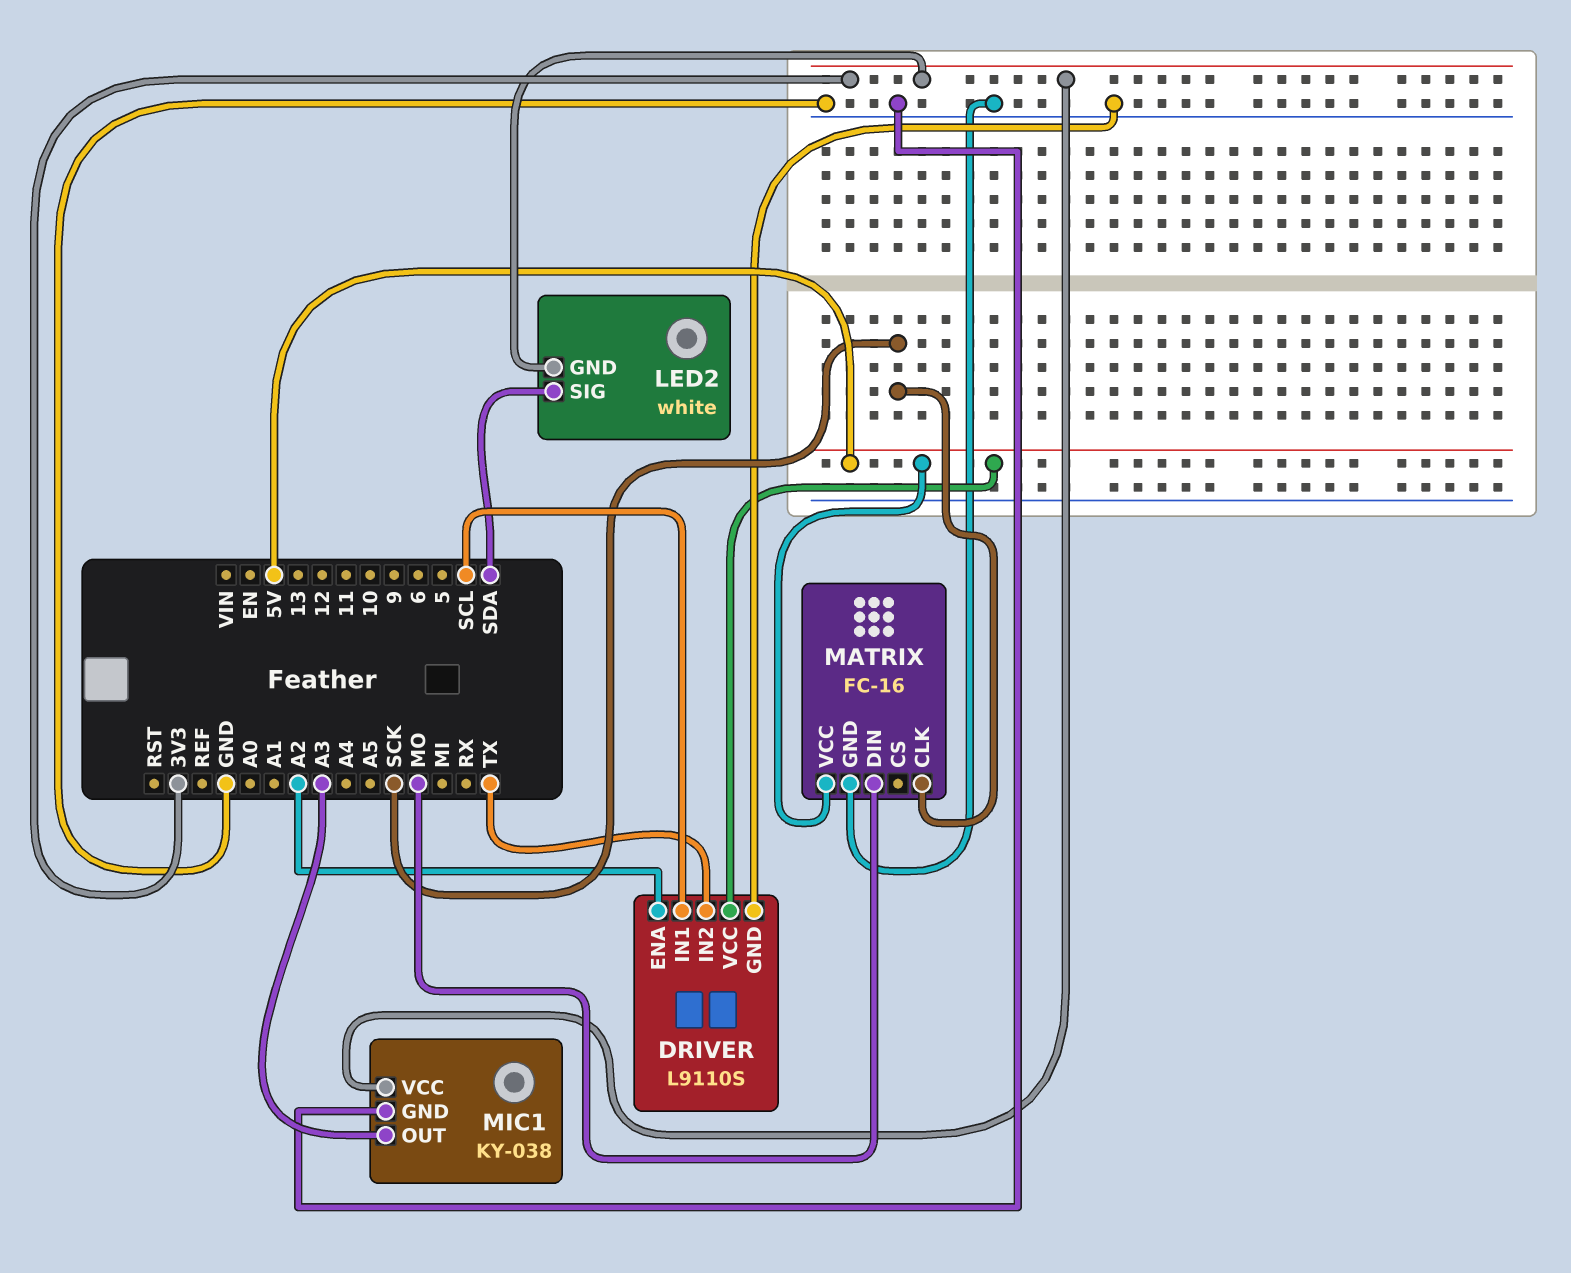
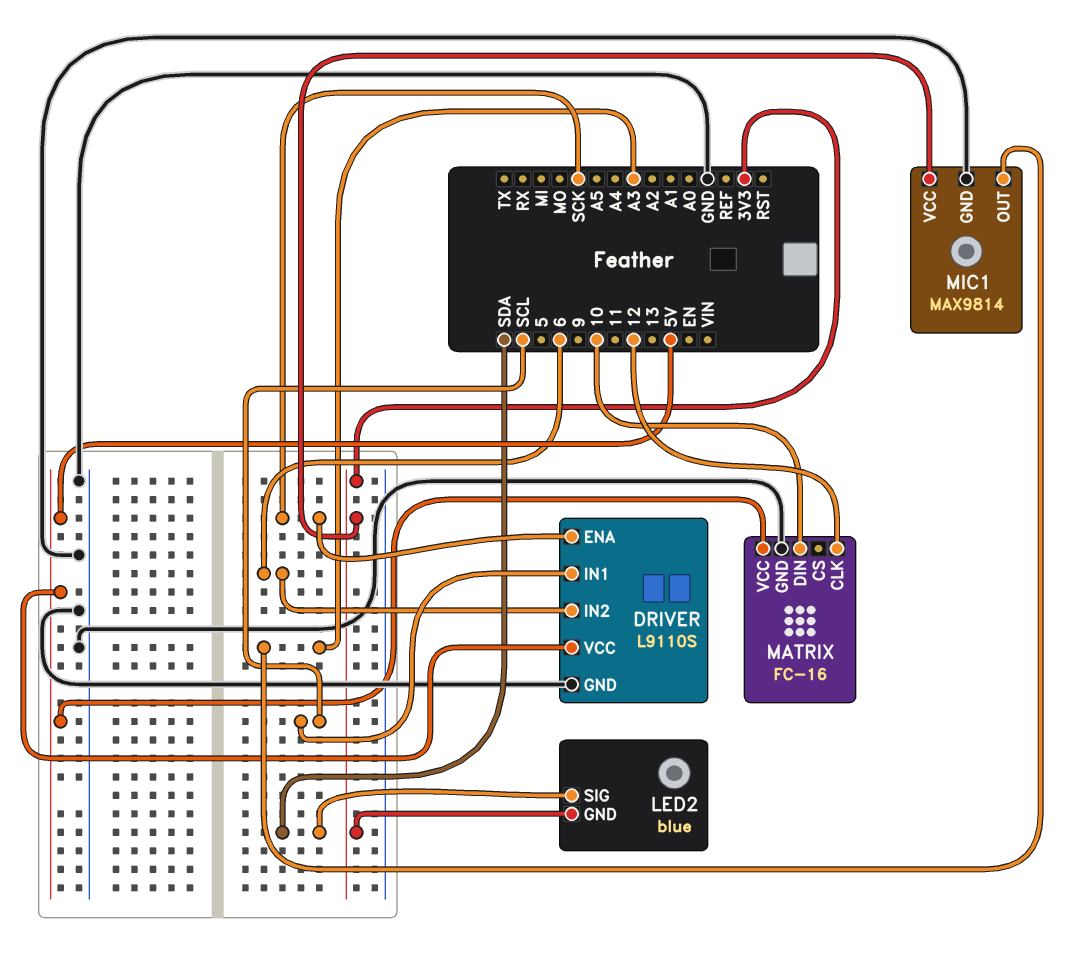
DRIVER pin ENA: A2 -> SCK
DRIVER pin IN2: TX -> 6
LED2: white -> blue
MATRIX pin CLK: SCK -> 12
MATRIX pin DIN: MO -> 10
MIC1: KY-038 -> MAX9814

